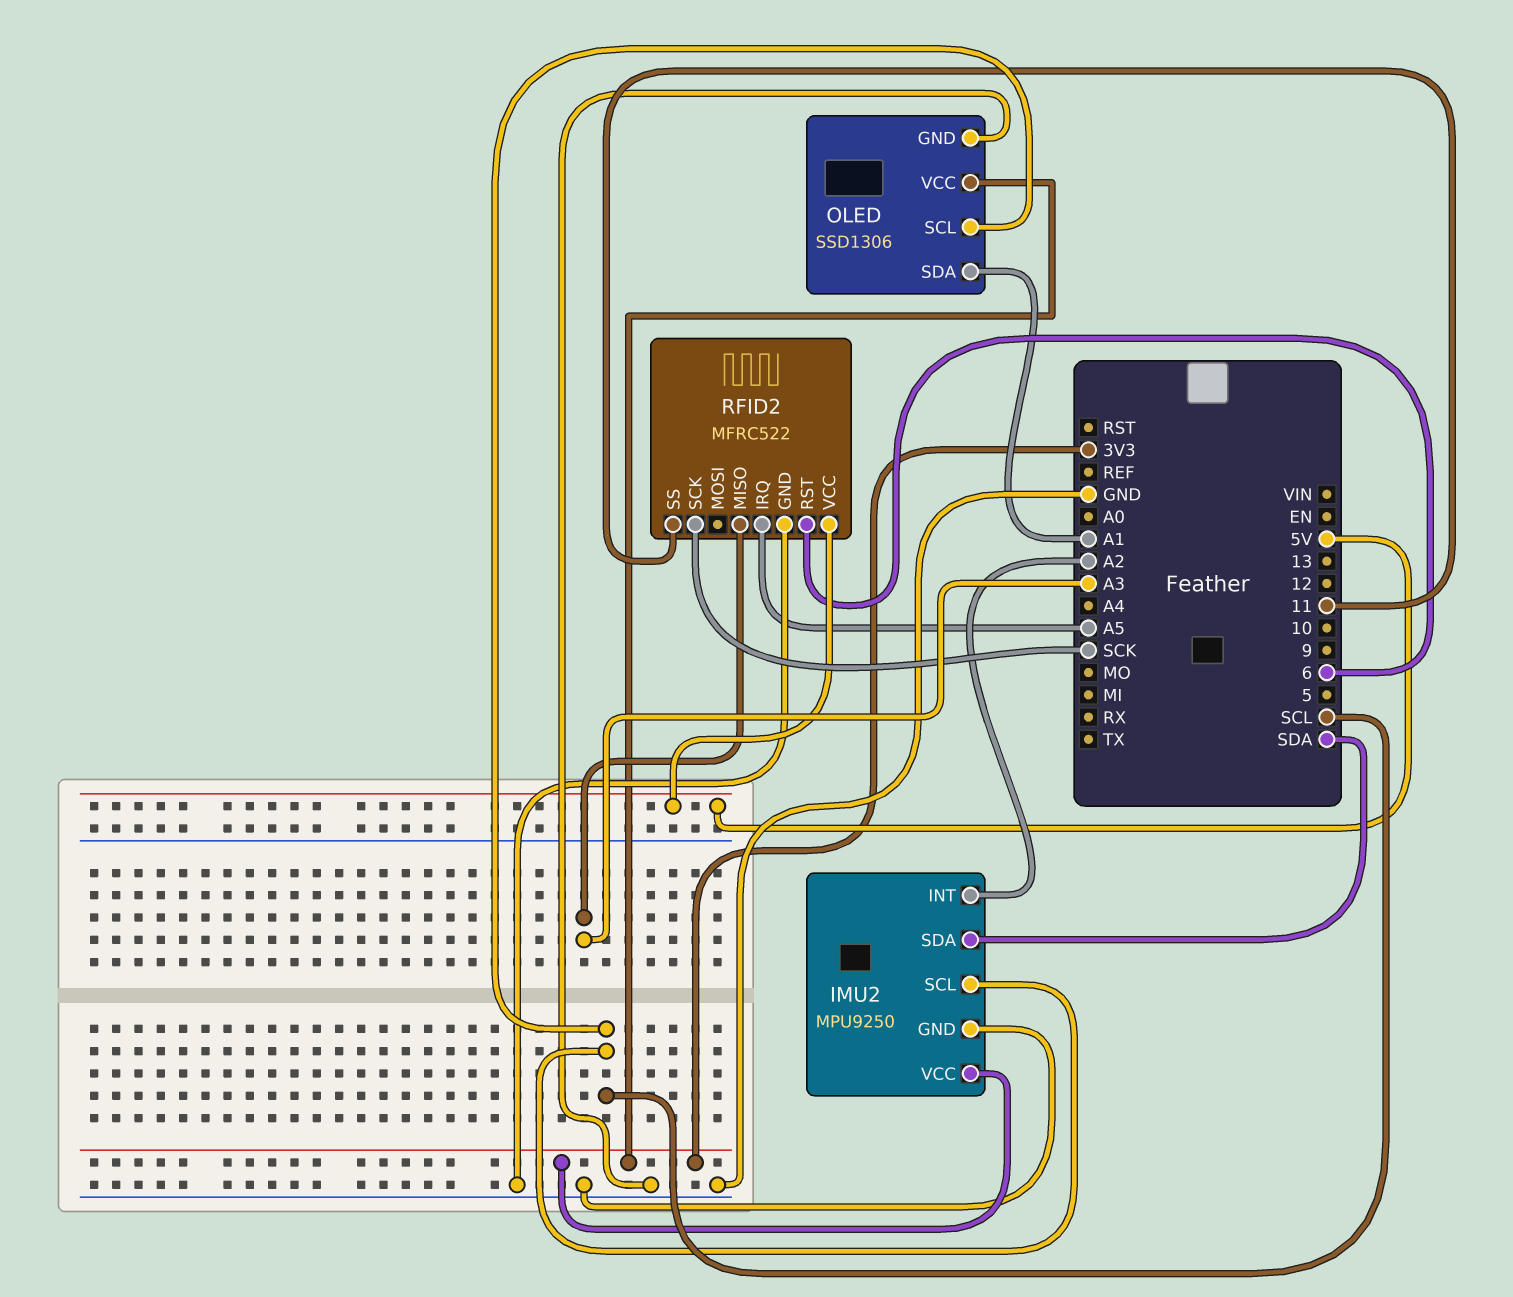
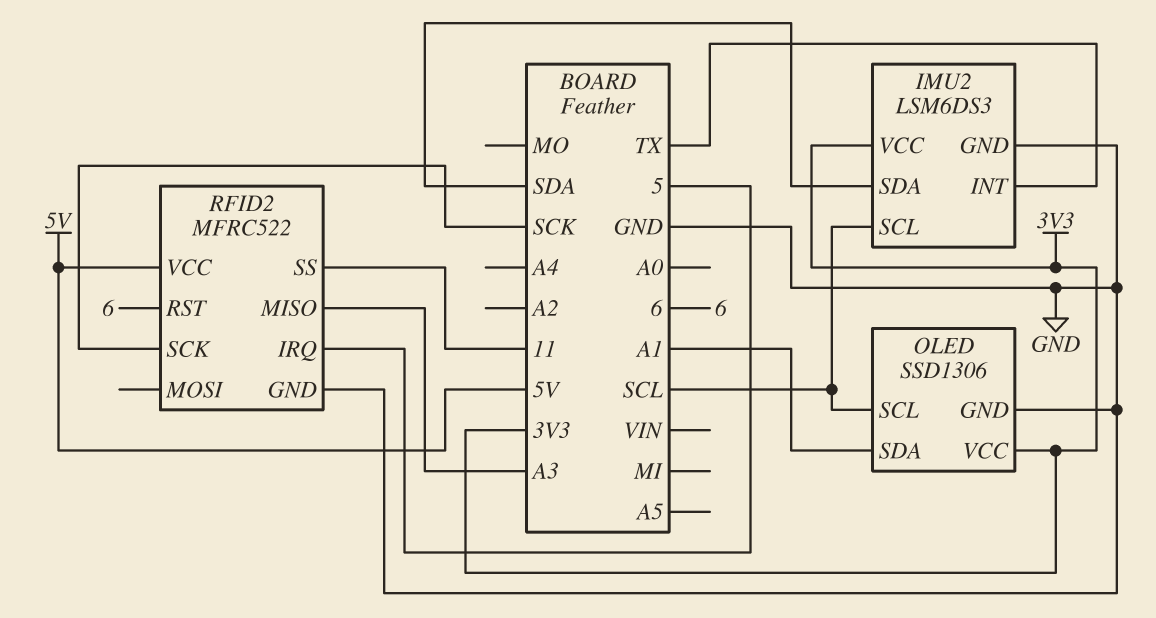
IMU2: MPU9250 -> LSM6DS3
IMU2 pin INT: A2 -> TX
RFID2 pin IRQ: A5 -> 5

